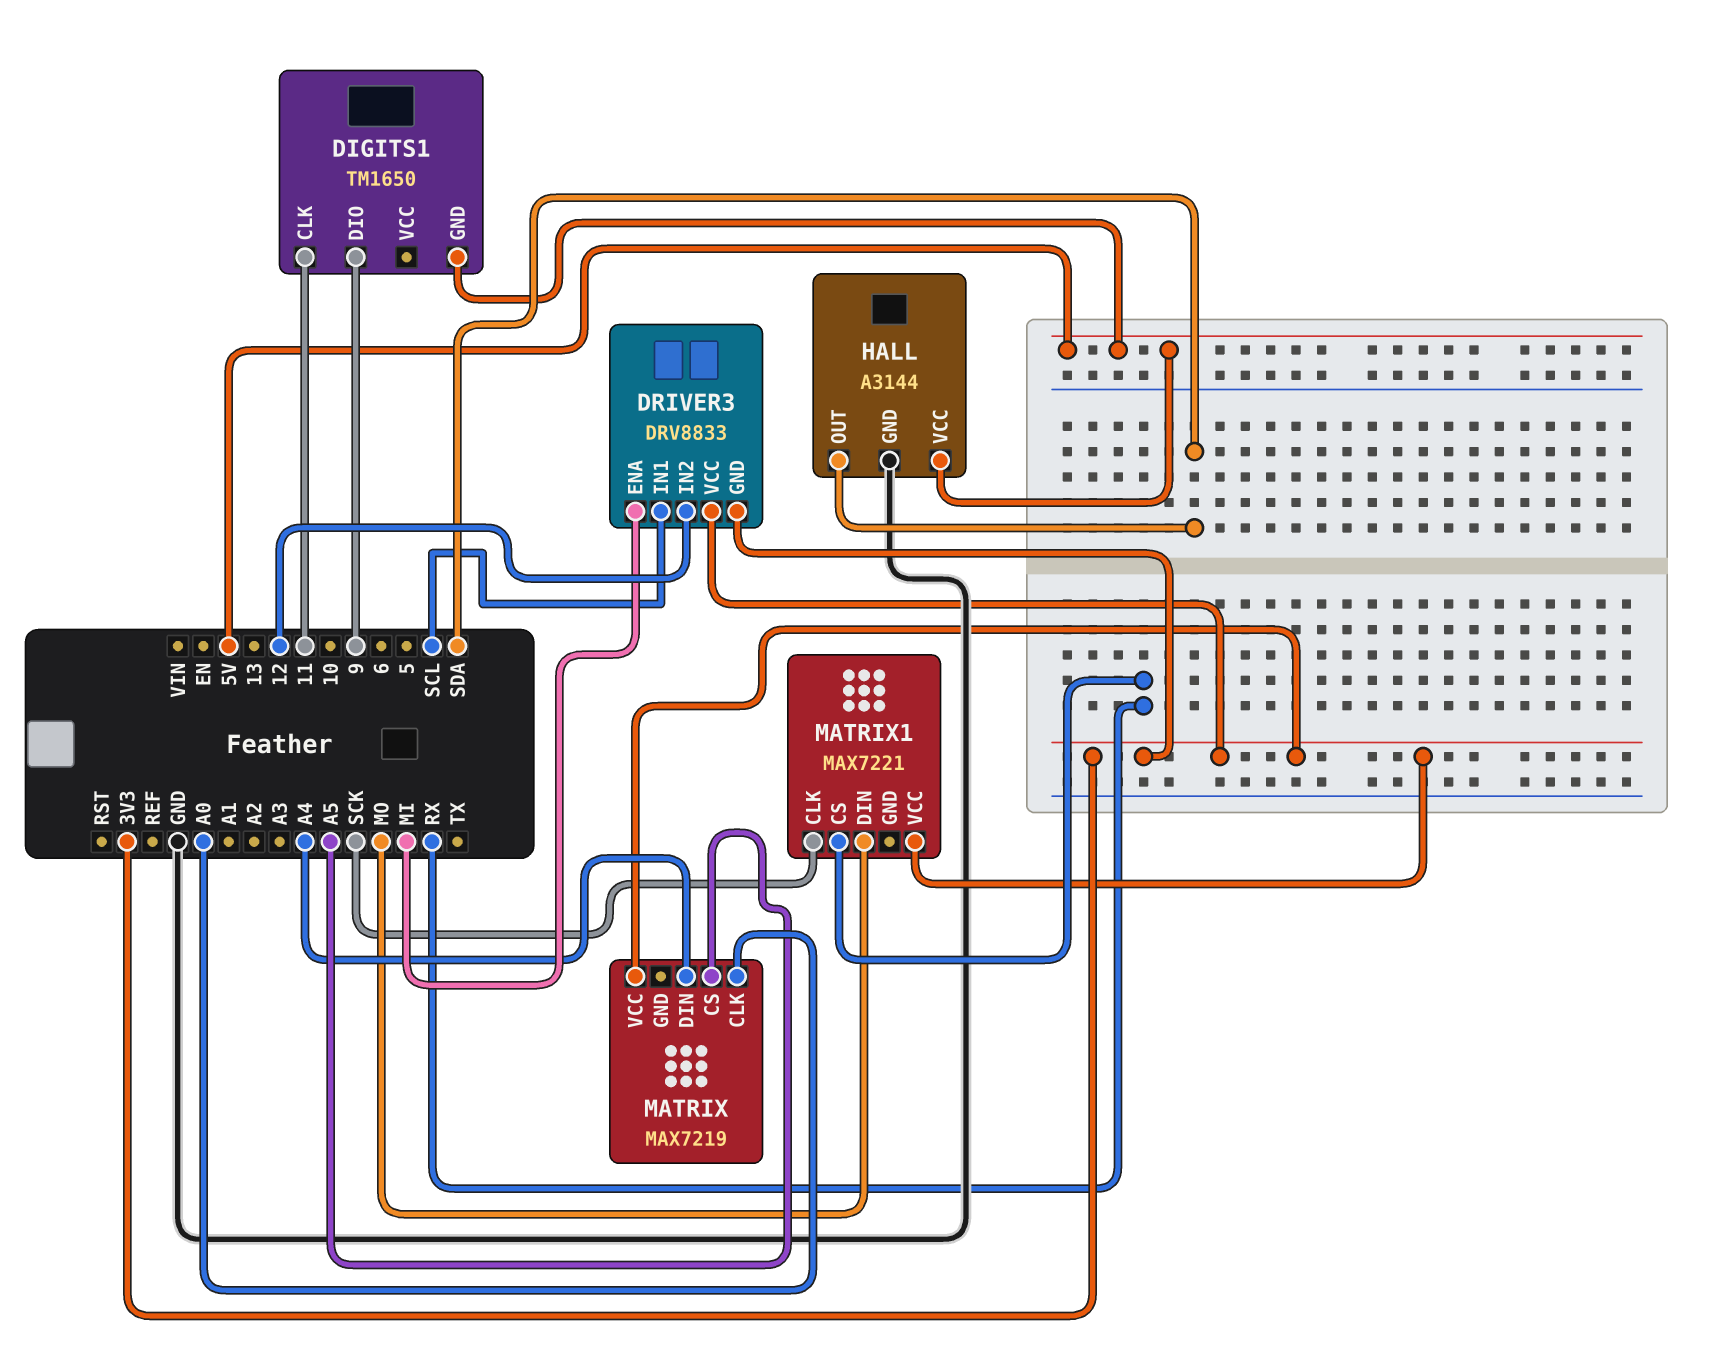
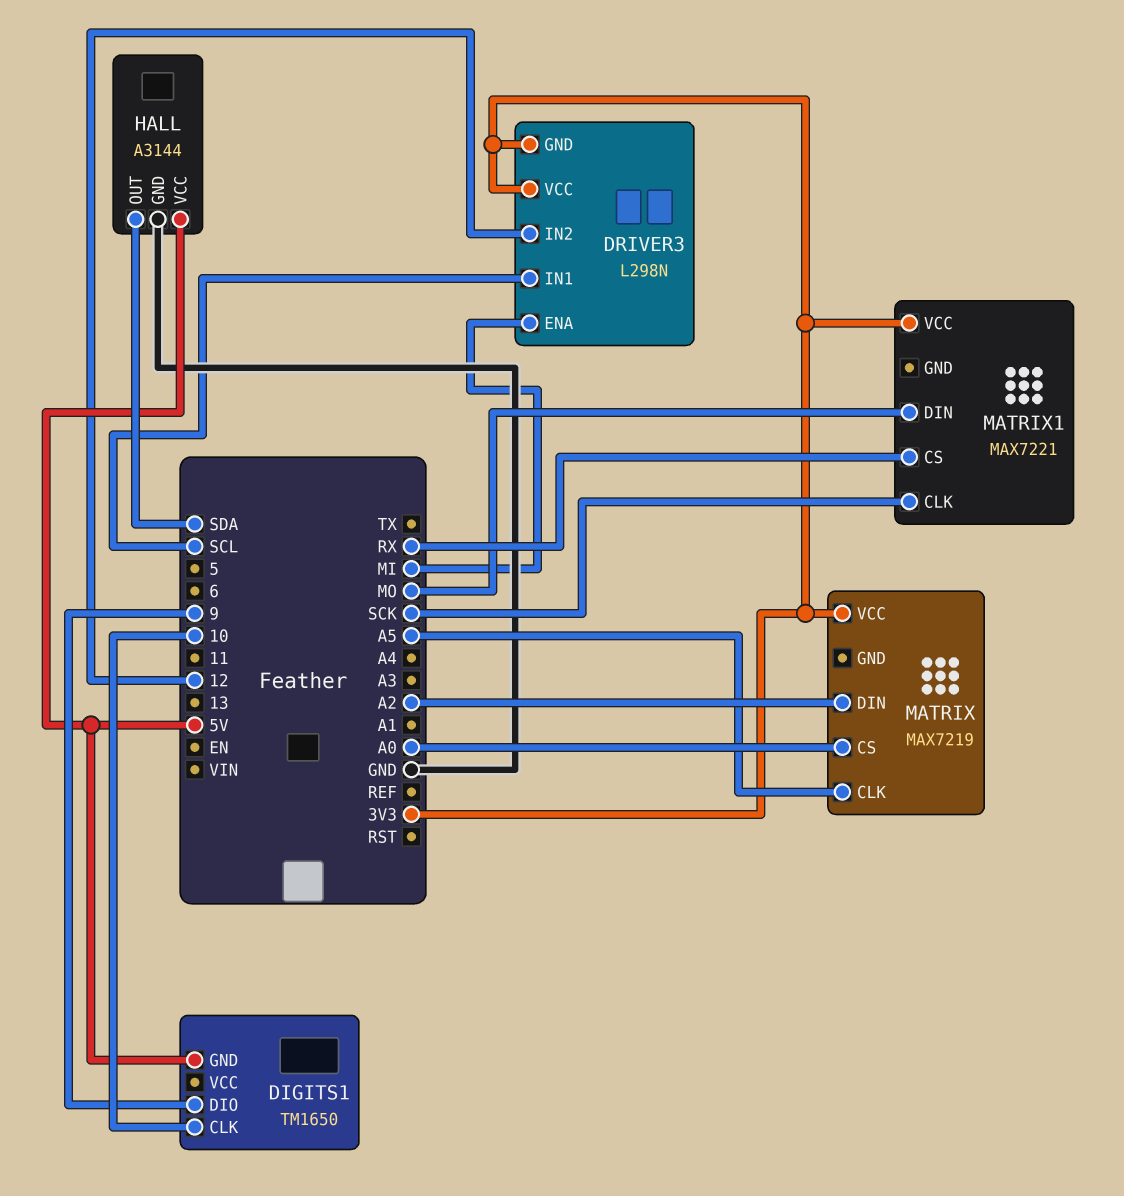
DIGITS1 pin CLK: 11 -> 10
DRIVER3: DRV8833 -> L298N
MATRIX pin CLK: A0 -> A5
MATRIX pin CS: A5 -> A0
MATRIX pin DIN: A4 -> A2

